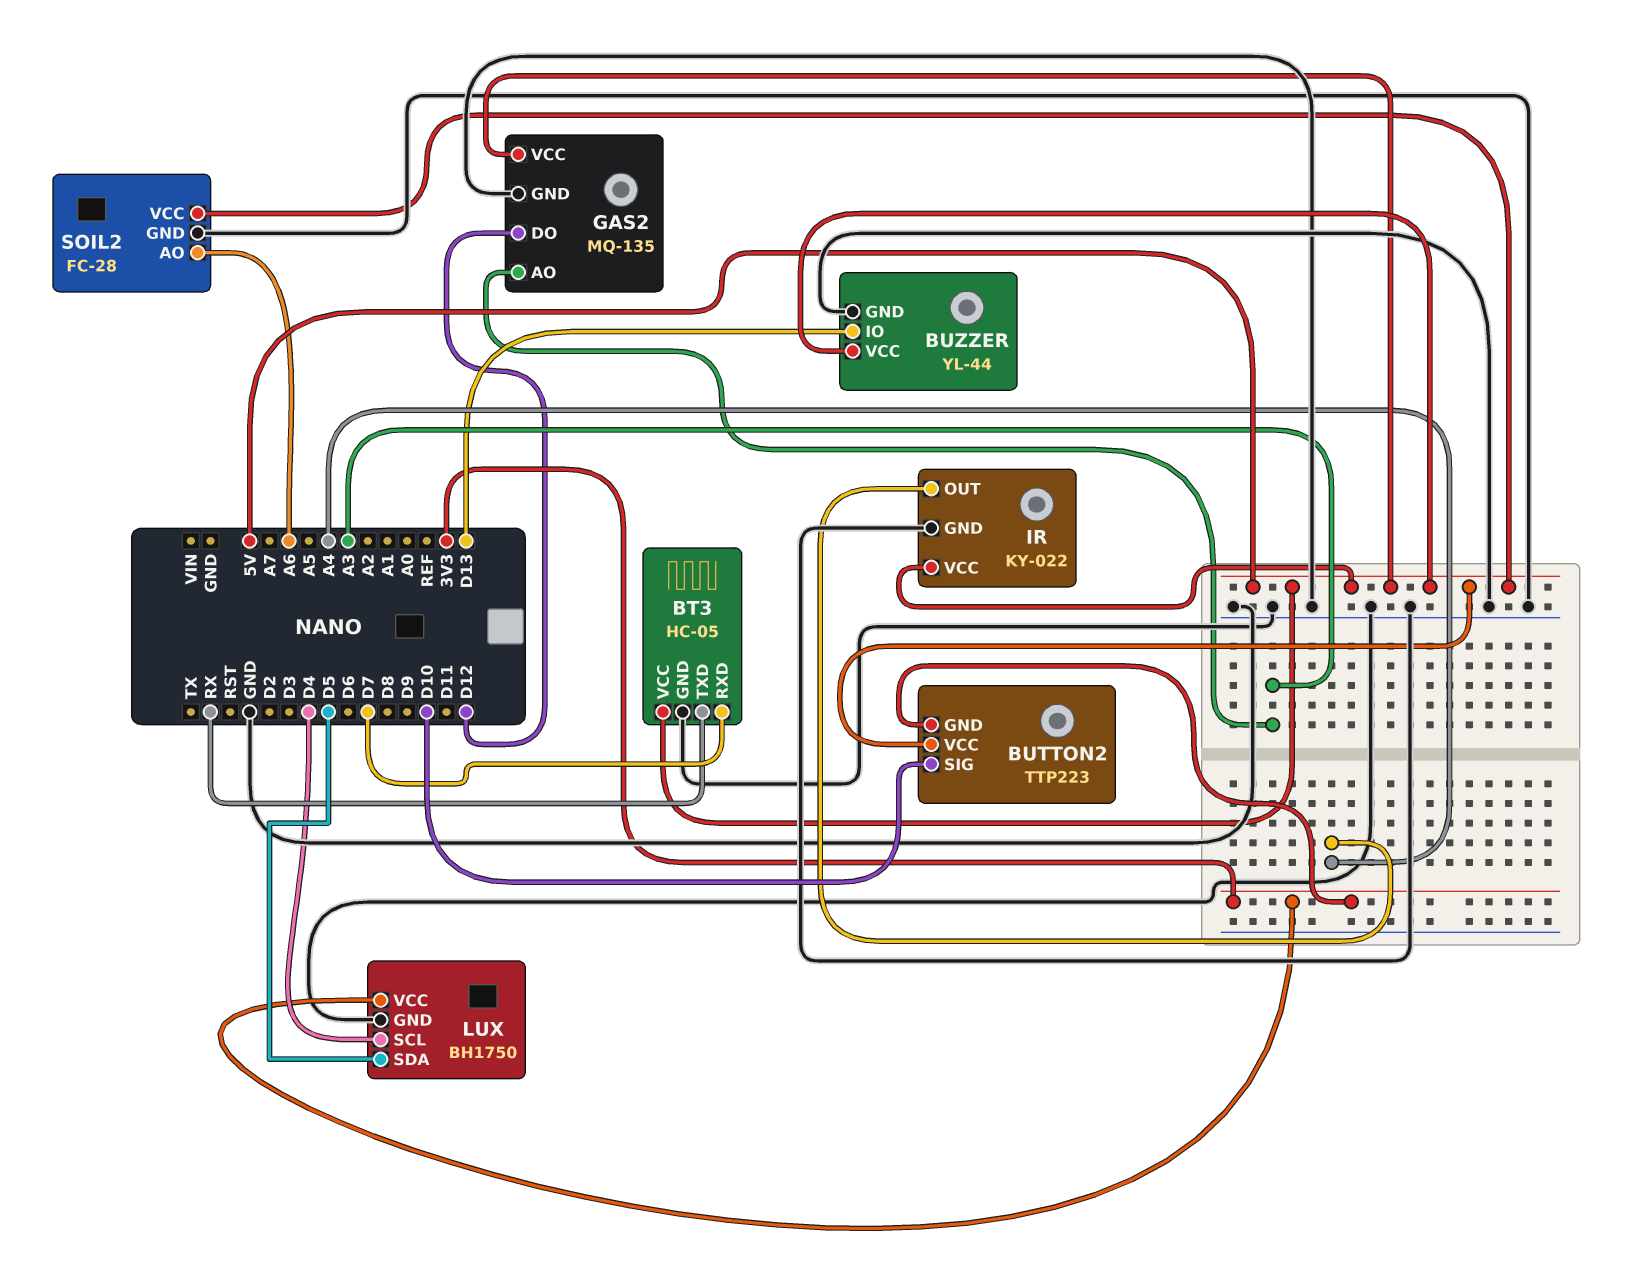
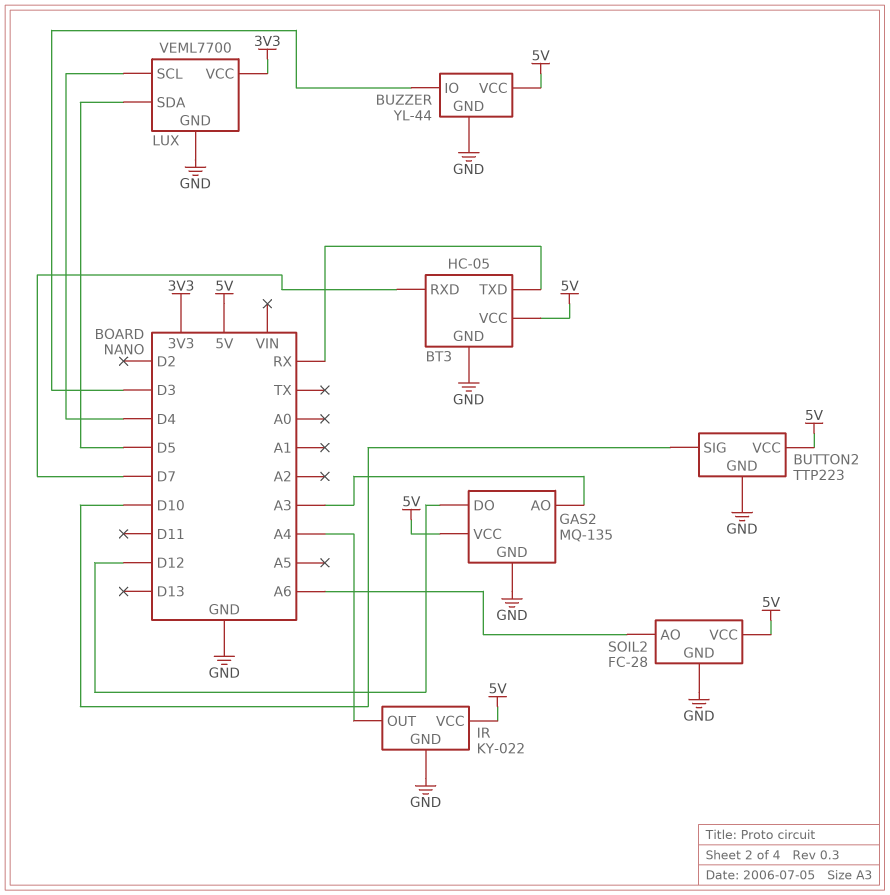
BUTTON2 pin GND: 3V3 -> GND
BUZZER pin IO: D13 -> D3
LUX: BH1750 -> VEML7700

